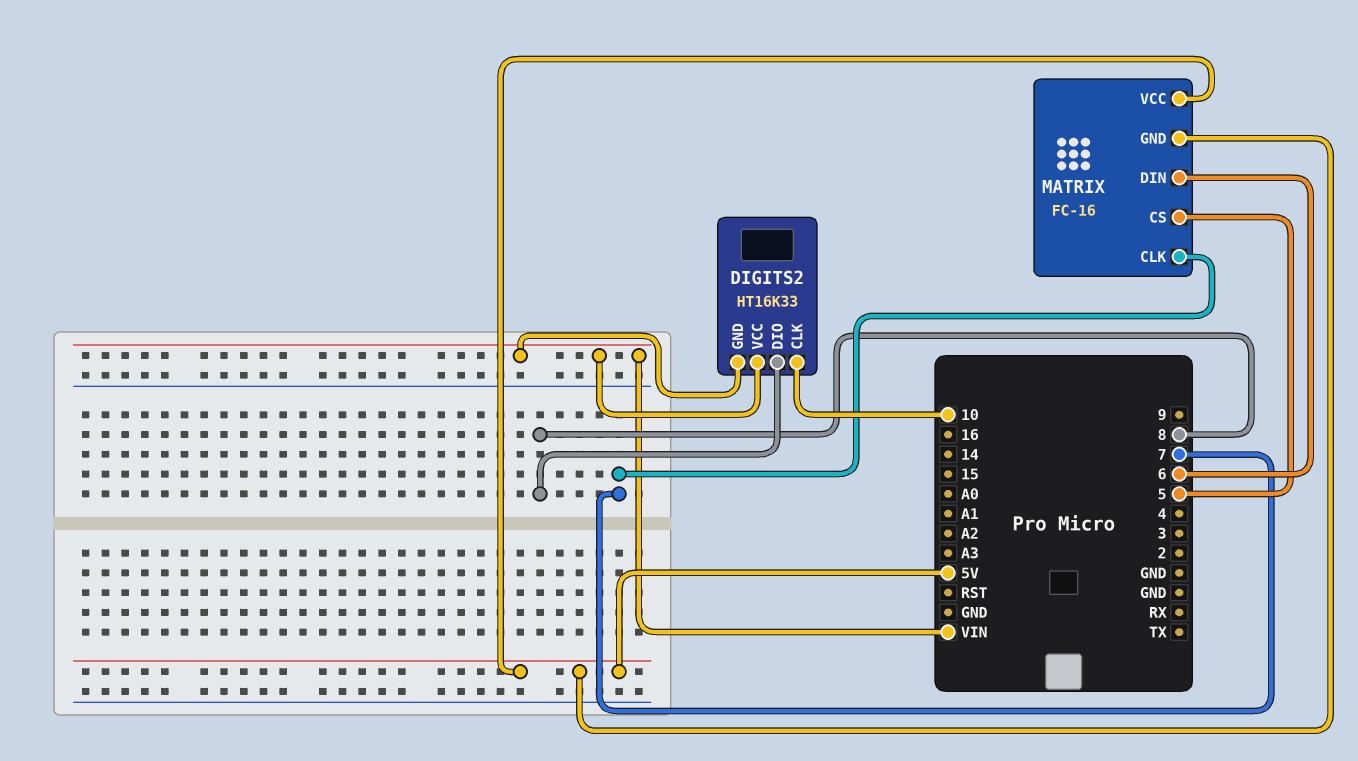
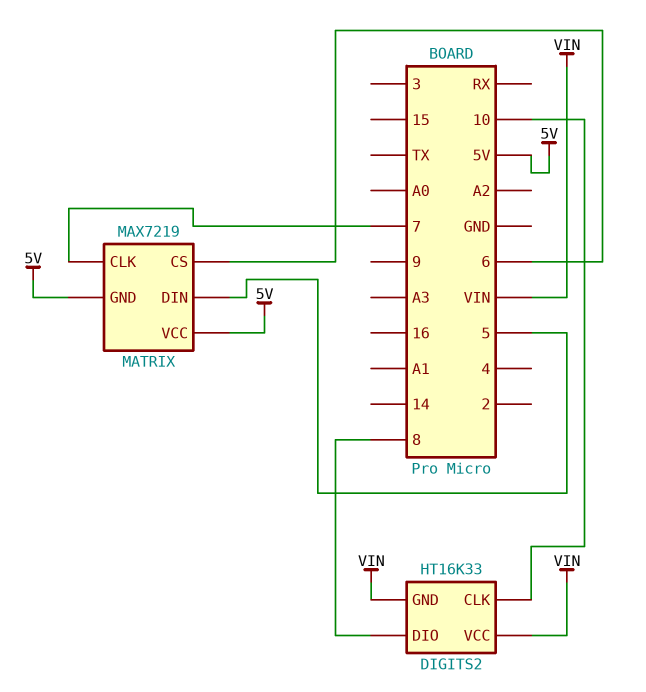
MATRIX: FC-16 -> MAX7219
MATRIX pin CS: 5 -> 6
MATRIX pin DIN: 6 -> 5

